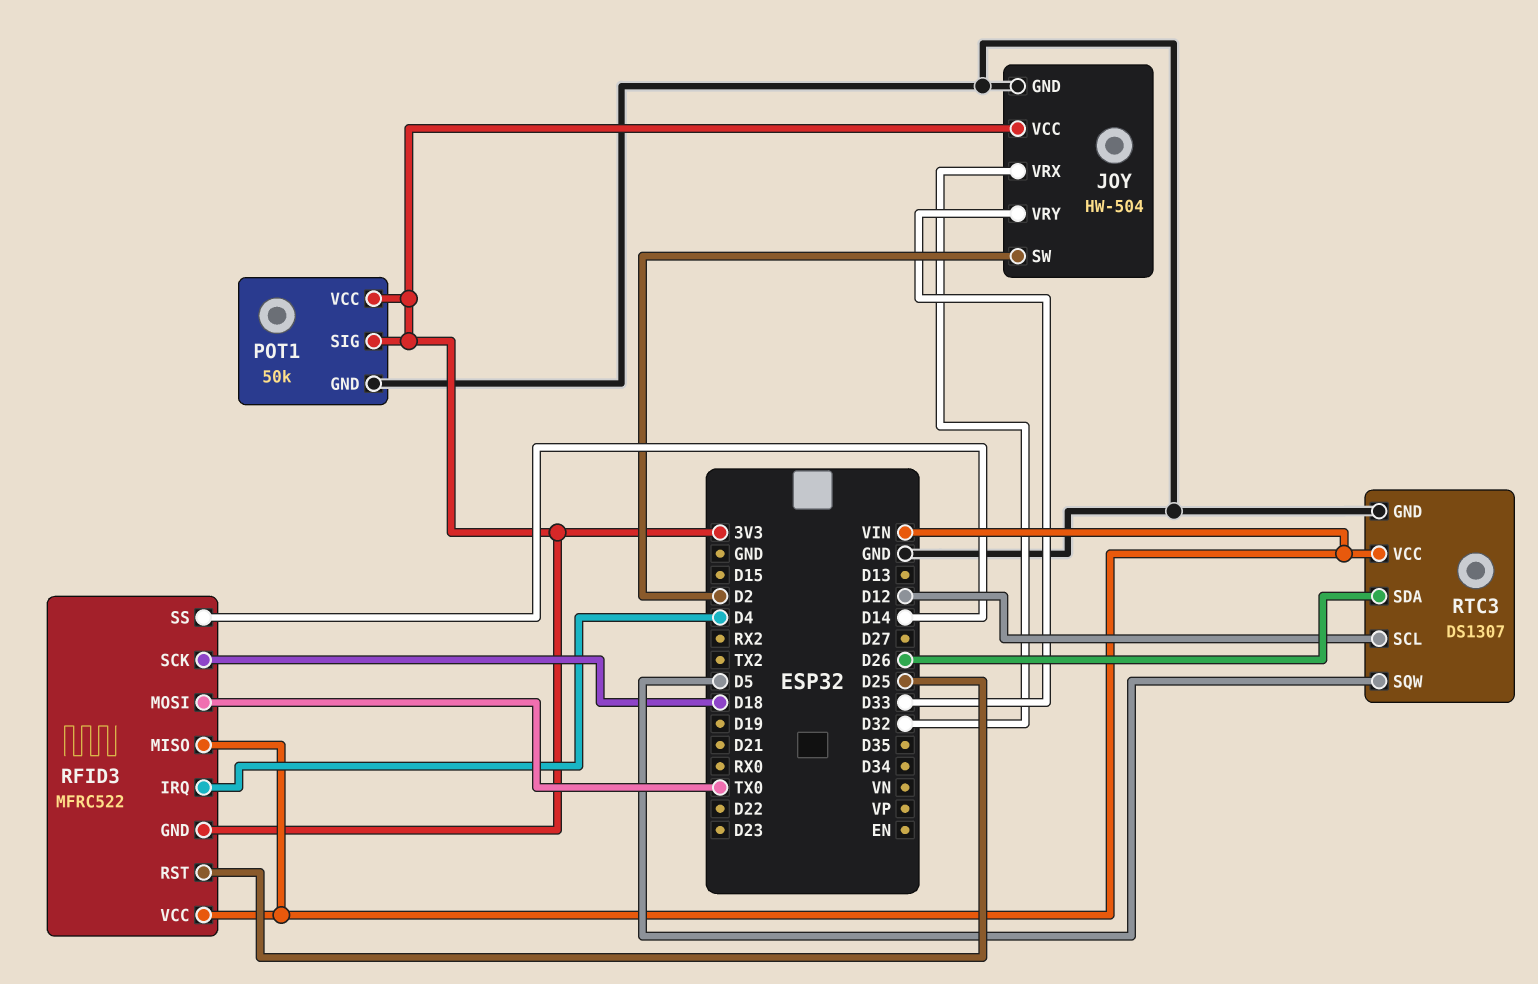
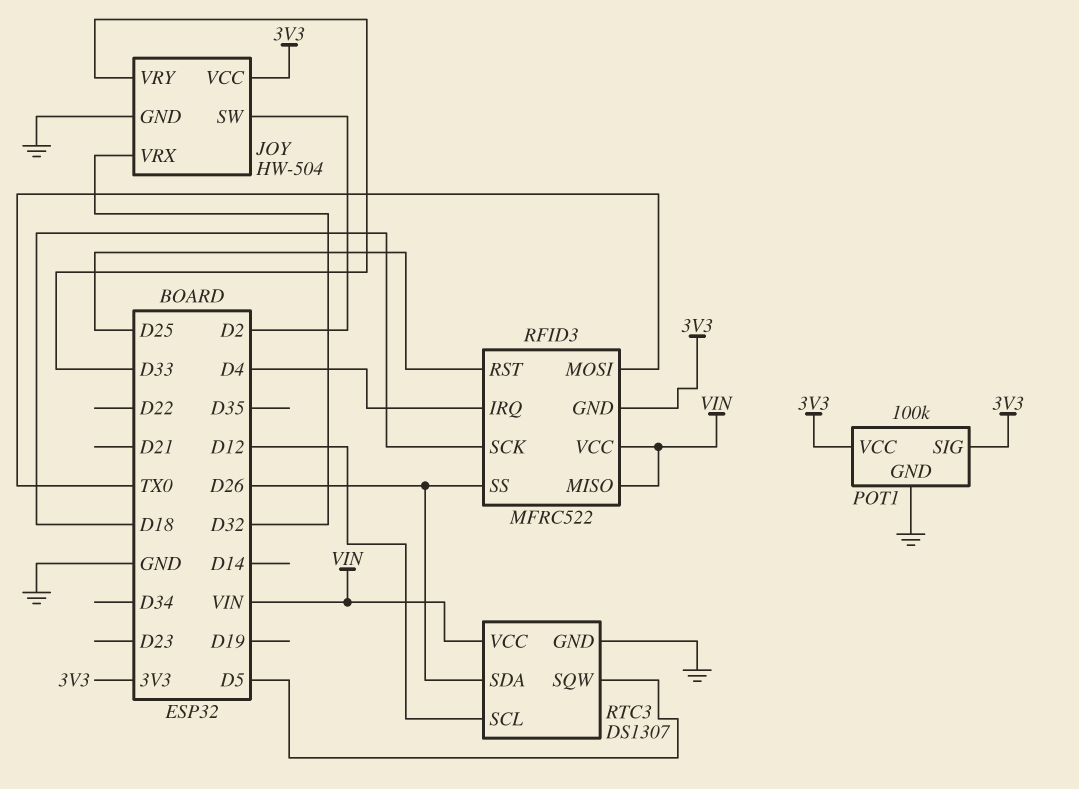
POT1: 50k -> 100k
RFID3 pin SS: D14 -> D26

